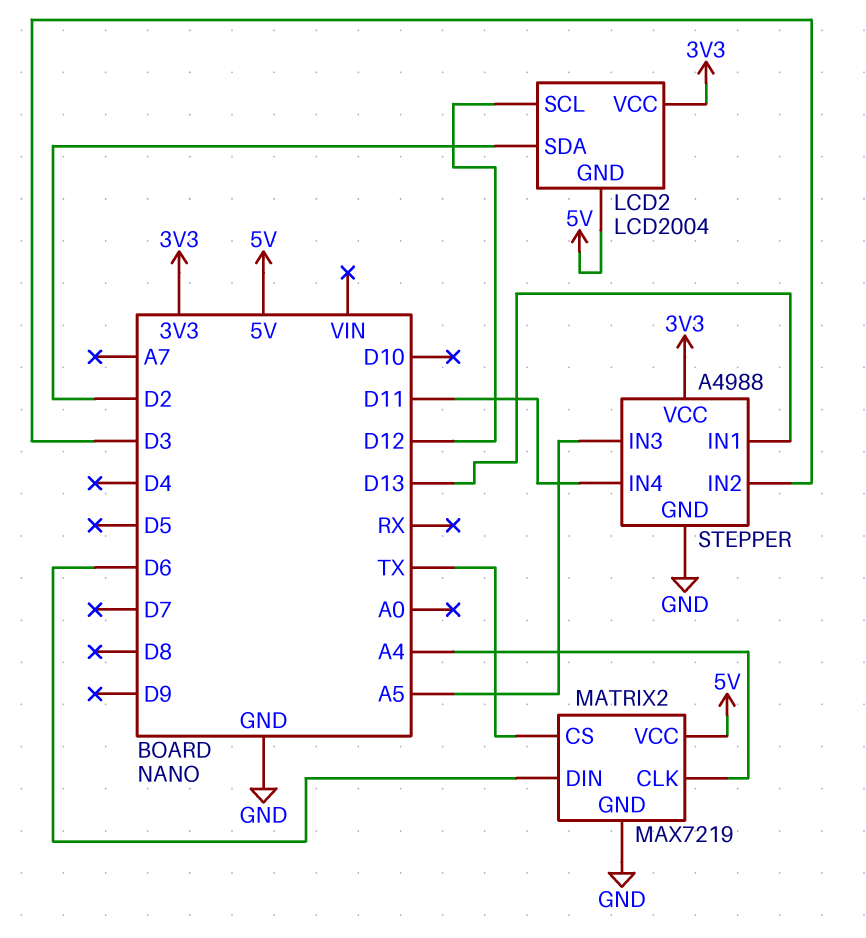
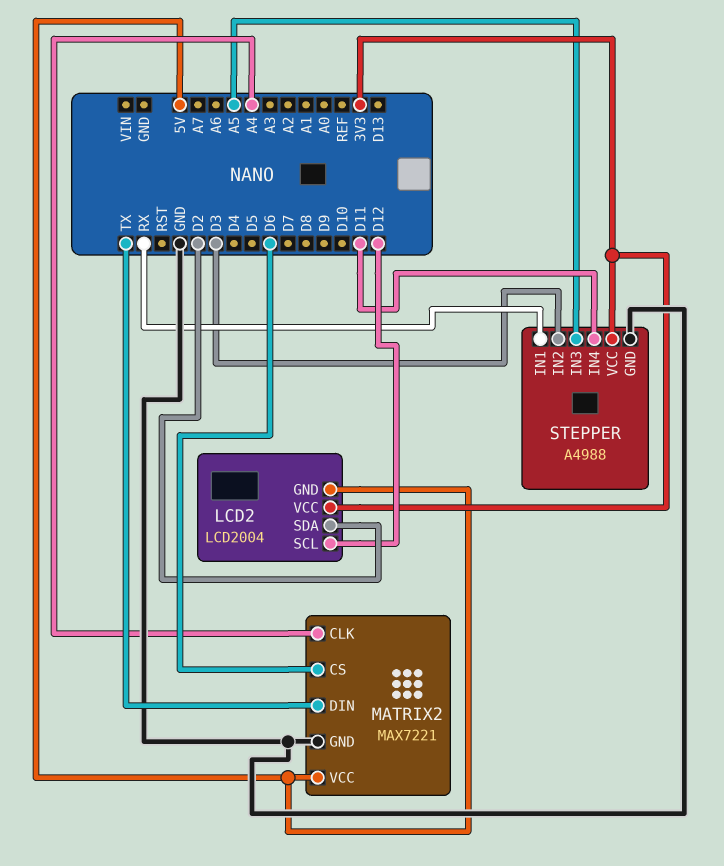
MATRIX2: MAX7219 -> MAX7221
MATRIX2 pin CS: TX -> D6
MATRIX2 pin DIN: D6 -> TX
STEPPER pin IN1: D13 -> RX

